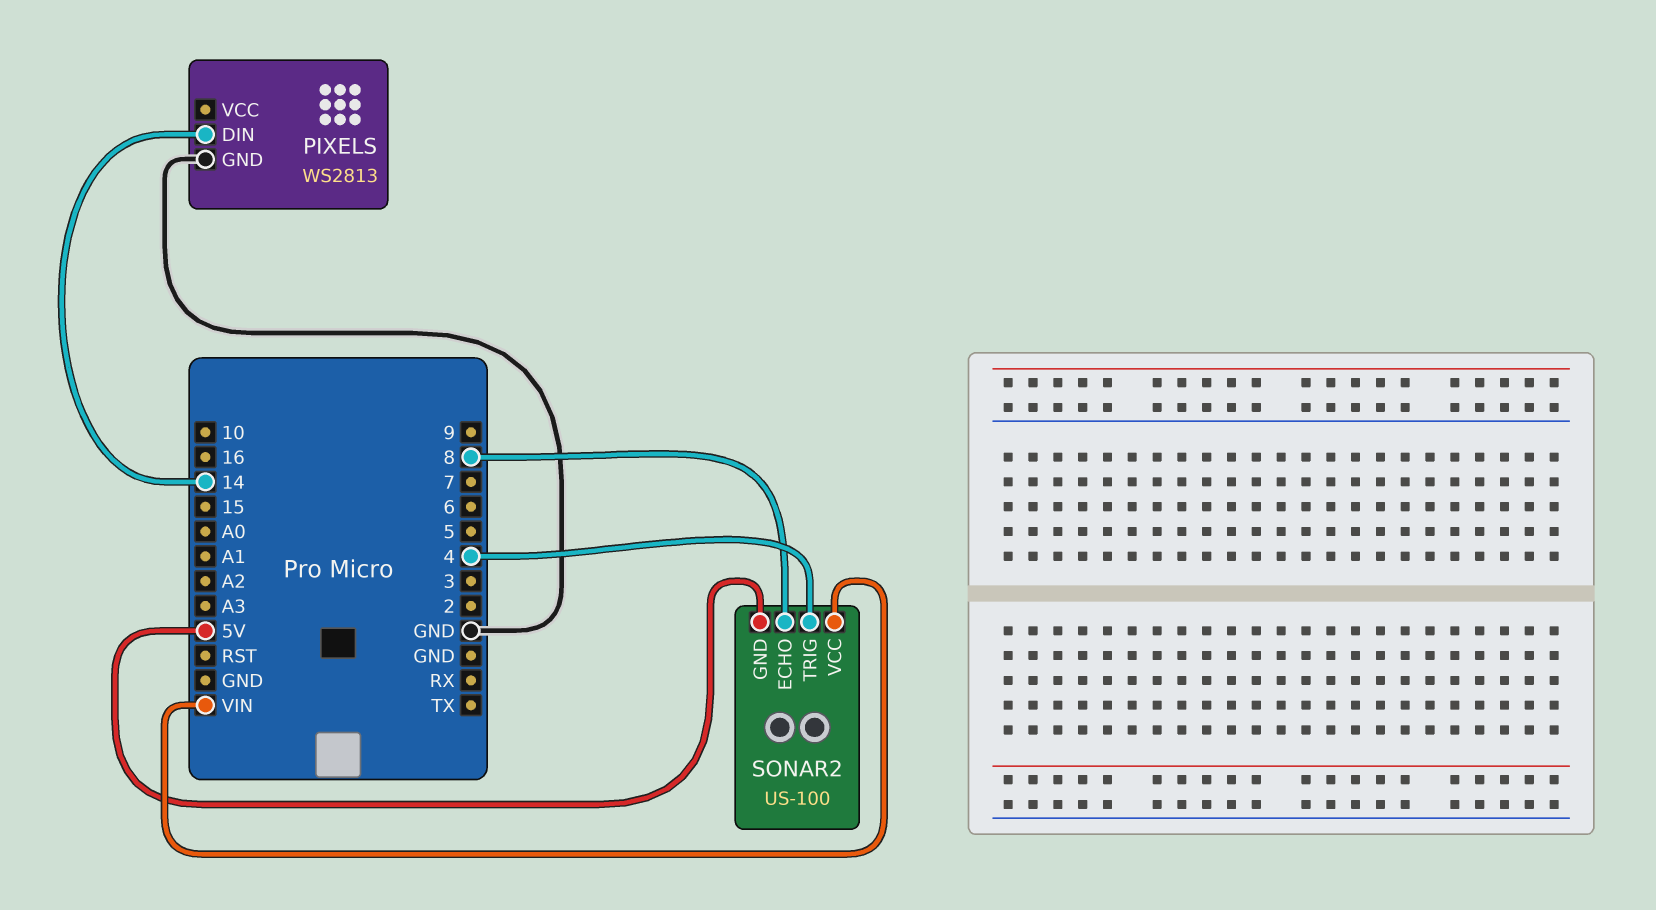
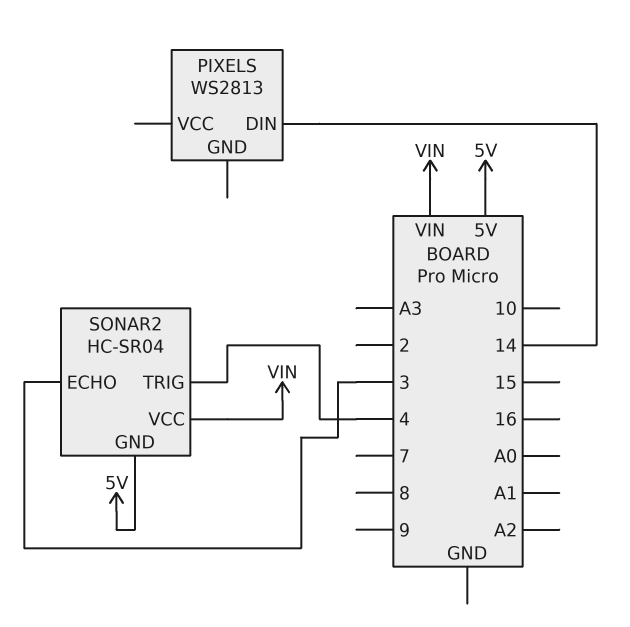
PIXELS pin GND: GND -> none
SONAR2: US-100 -> HC-SR04
SONAR2 pin ECHO: 8 -> 3

